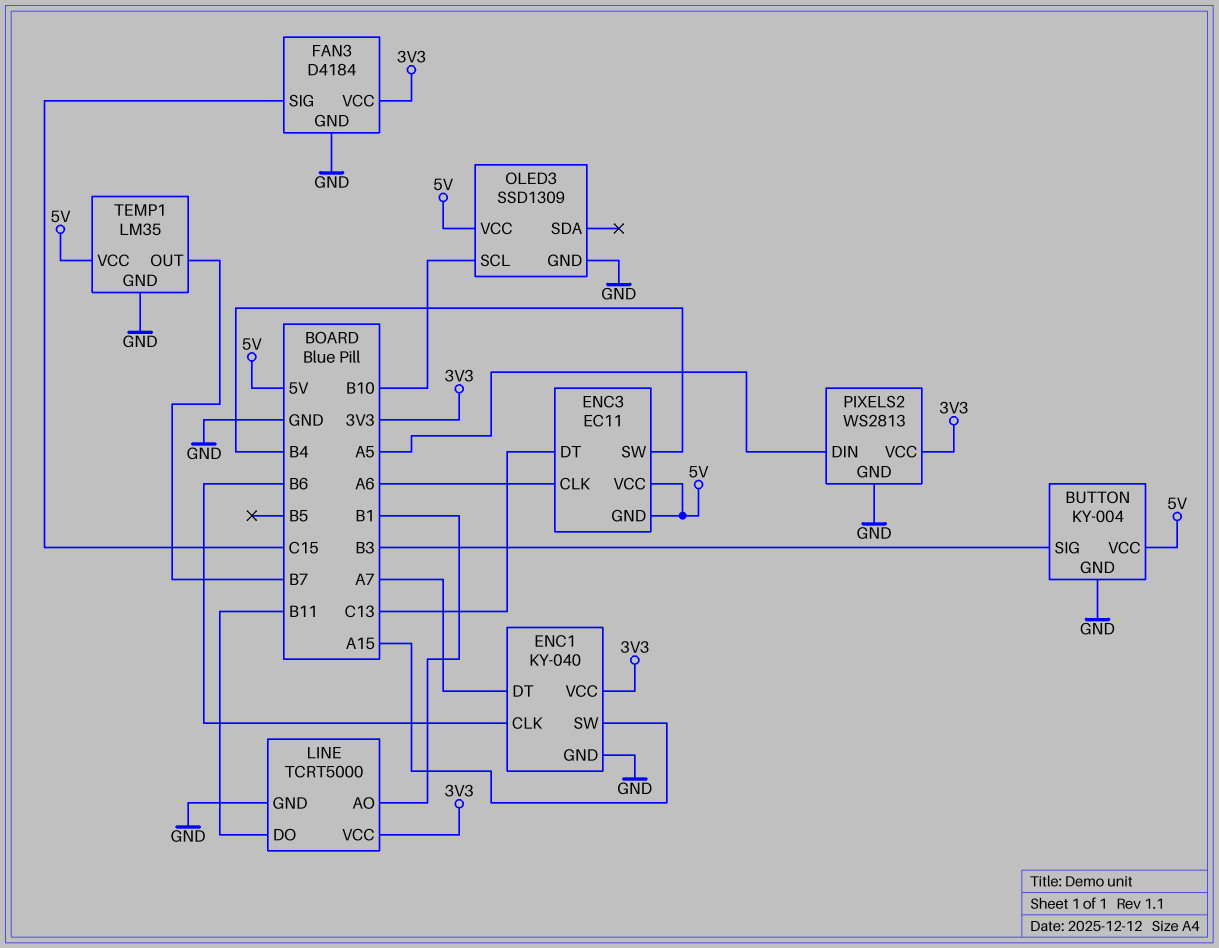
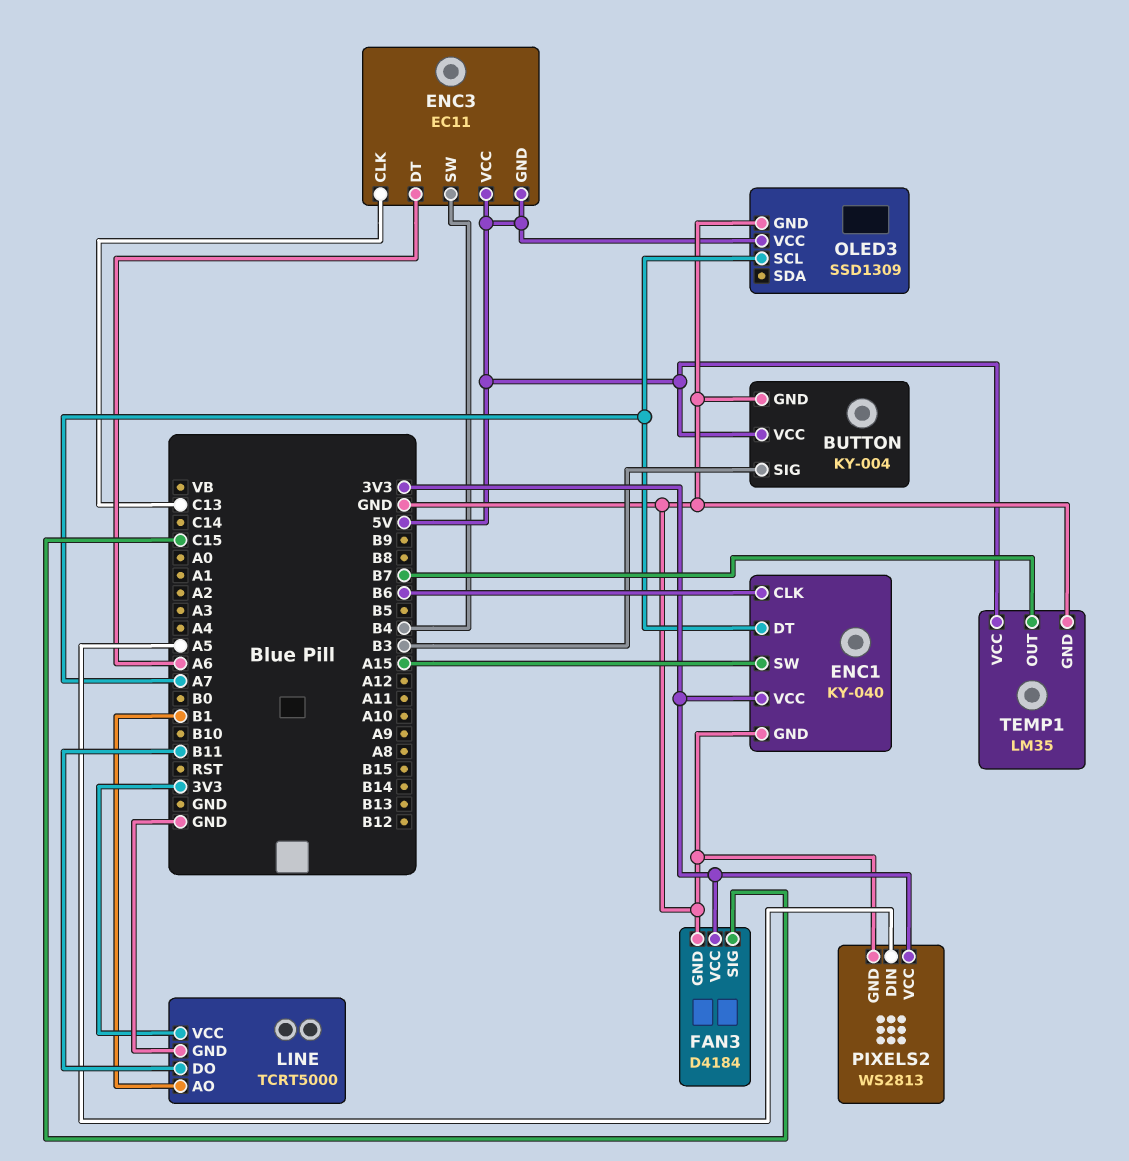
ENC3 pin CLK: A6 -> C13
ENC3 pin DT: C13 -> A6
OLED3 pin SCL: B10 -> A7

